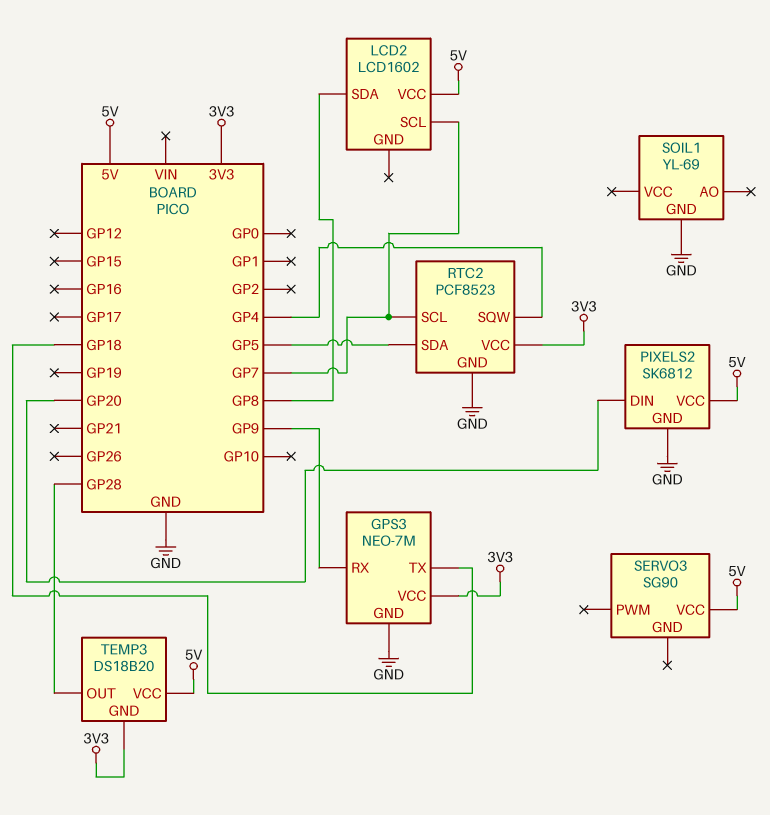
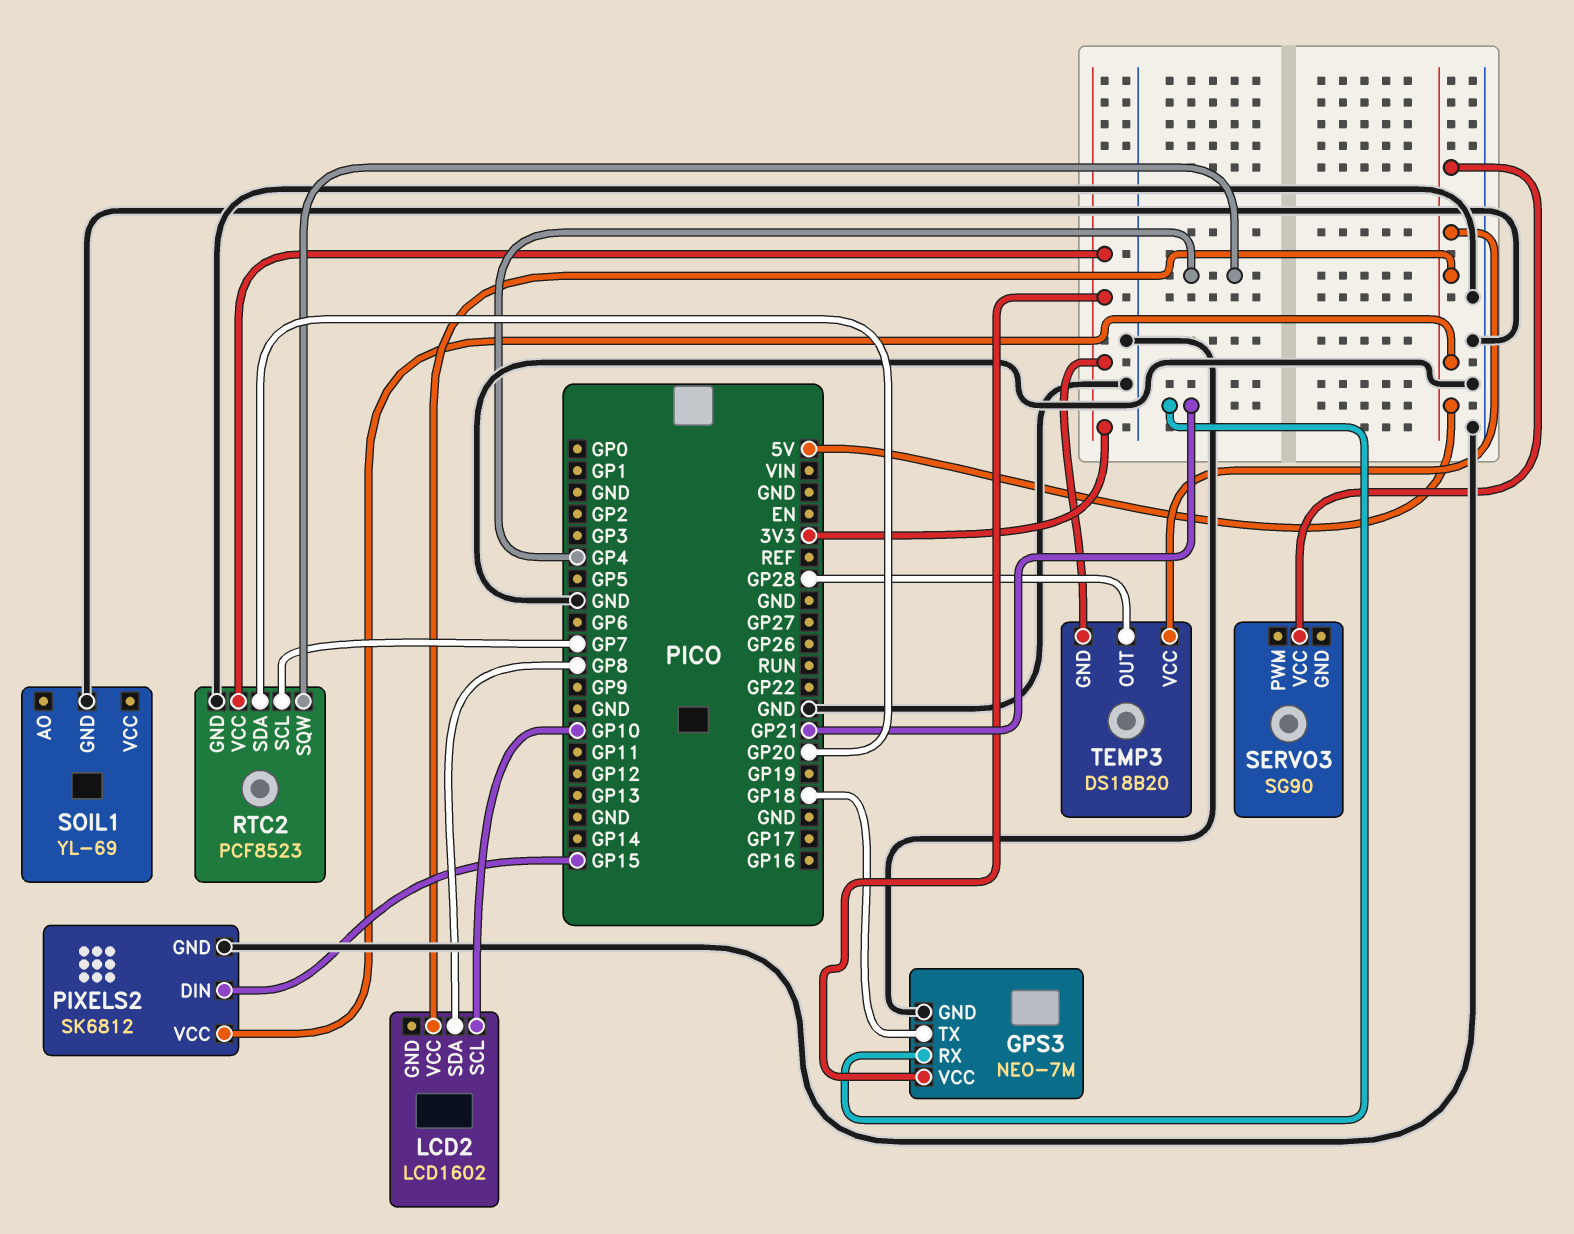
GPS3 pin RX: GP9 -> GP21
LCD2 pin SCL: GP7 -> GP10
PIXELS2 pin DIN: GP20 -> GP15
RTC2 pin SDA: GP5 -> GP20

